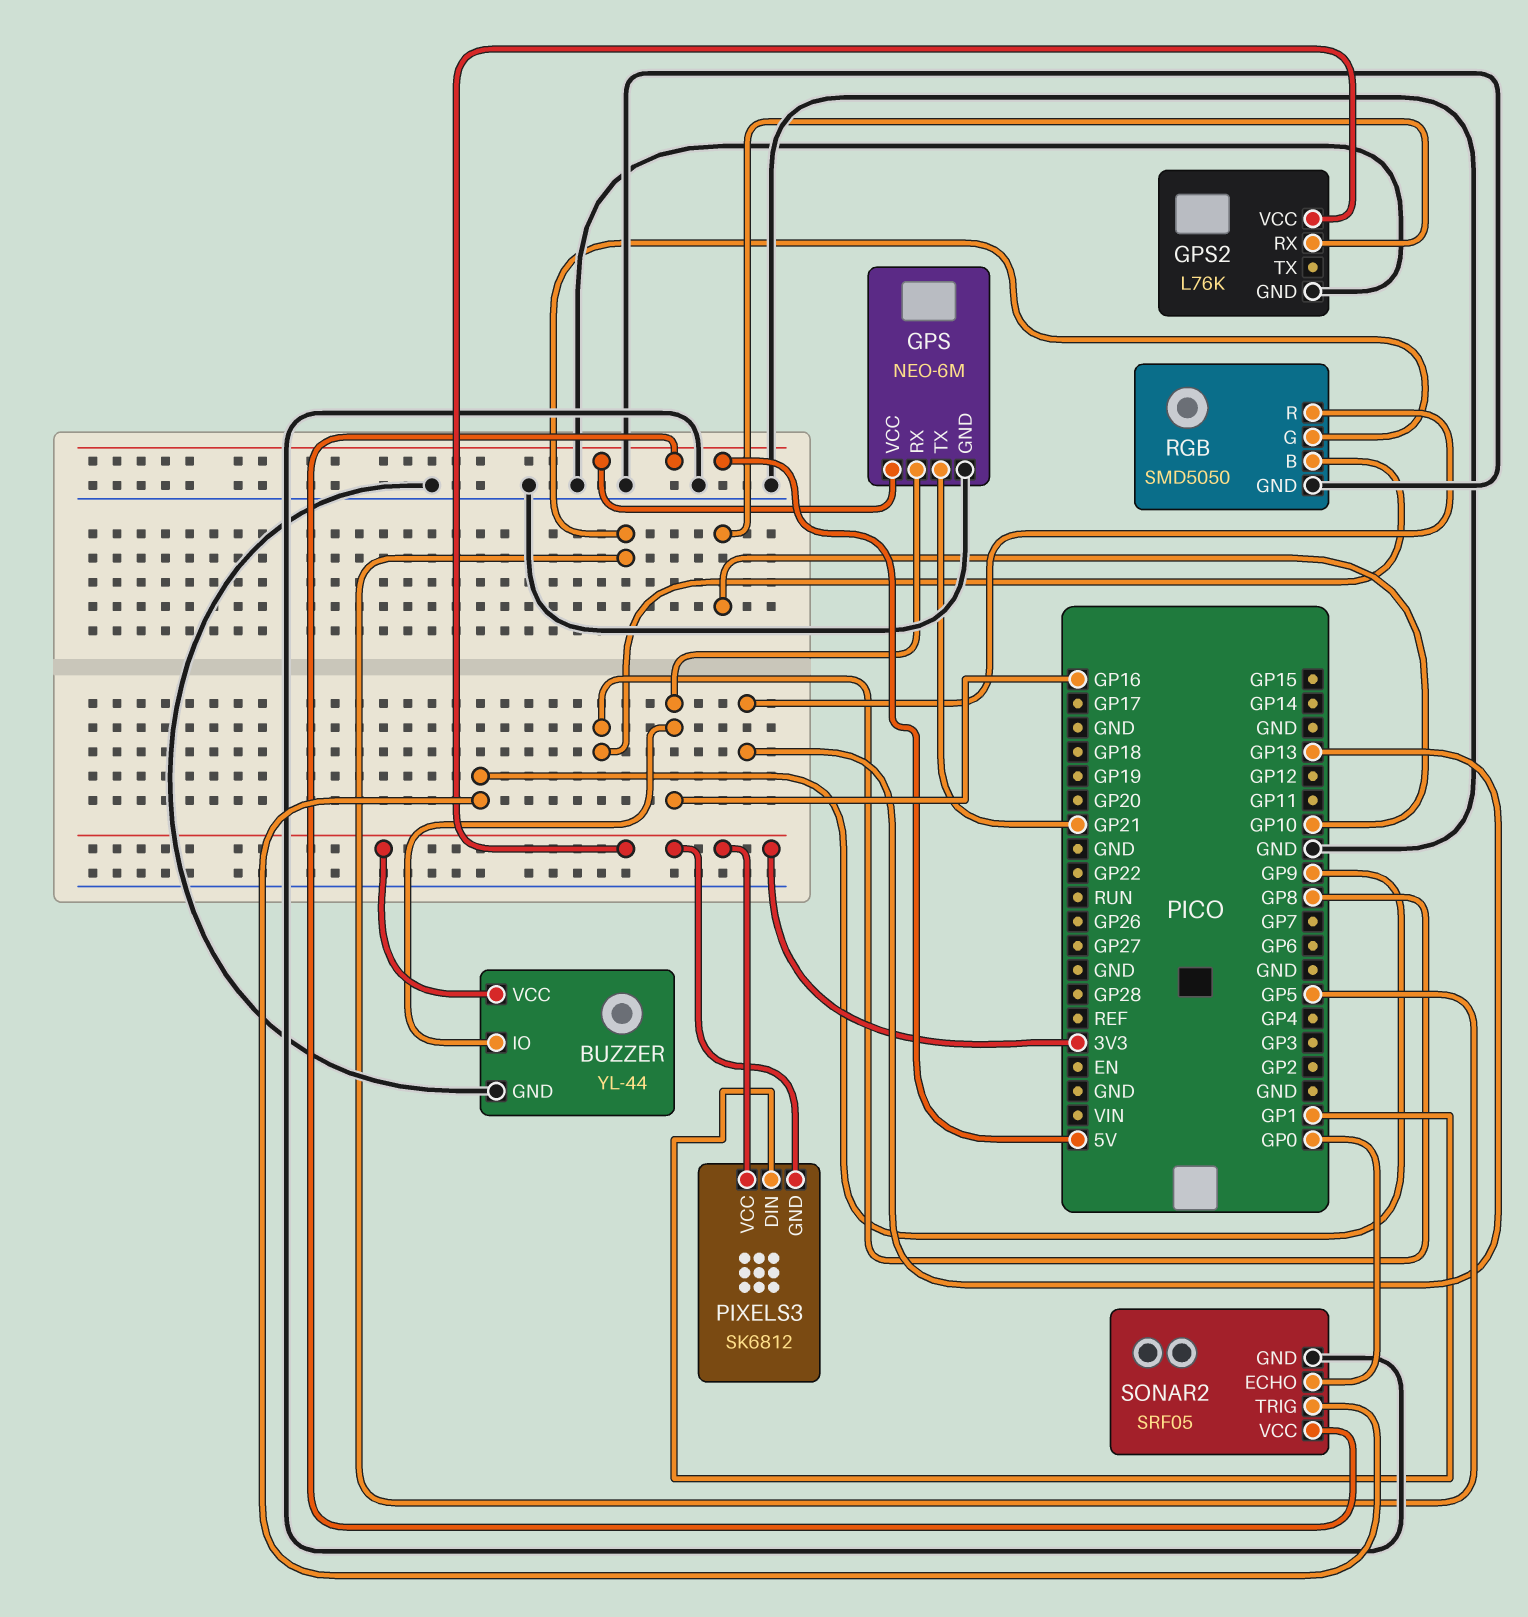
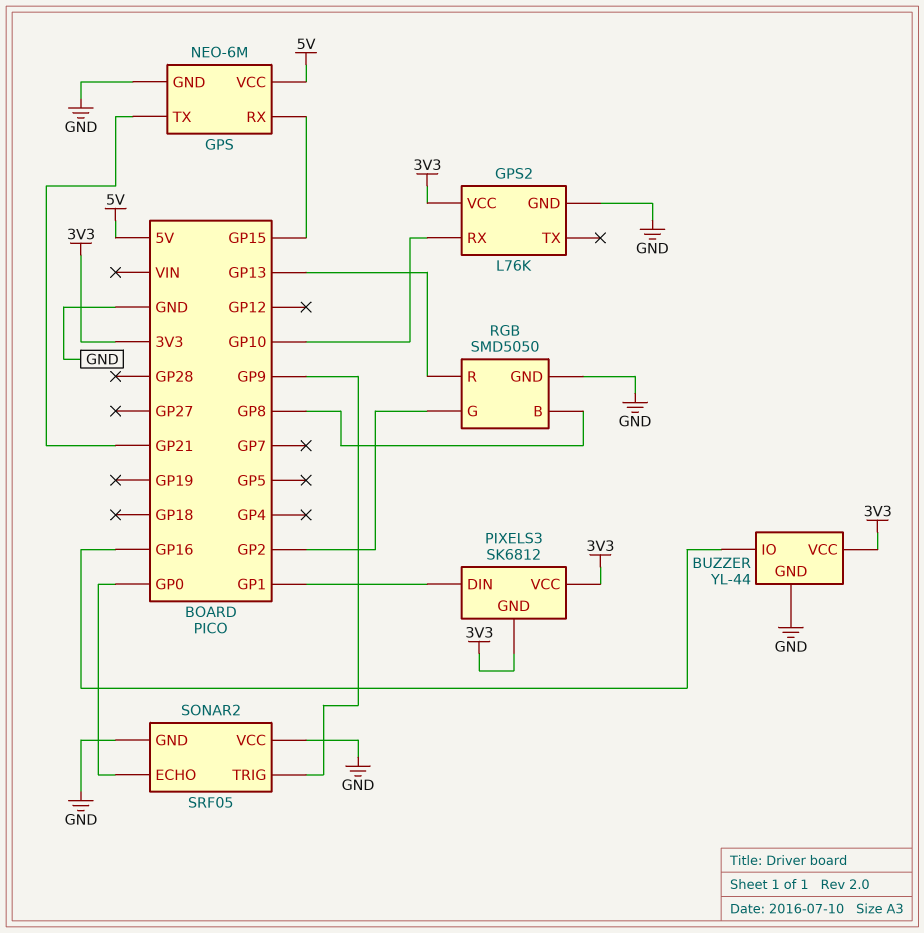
GPS pin RX: GP16 -> GP15
RGB pin G: GP5 -> GP2
SONAR2 pin VCC: 5V -> GND

